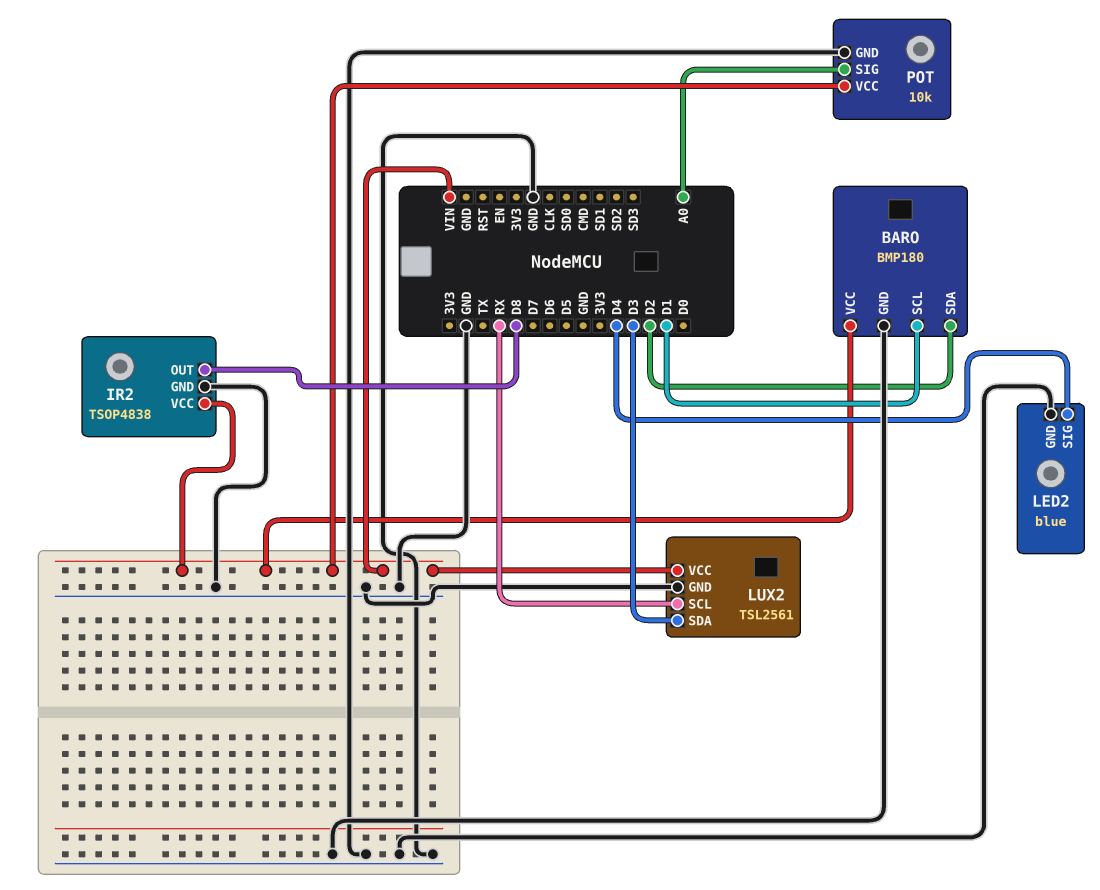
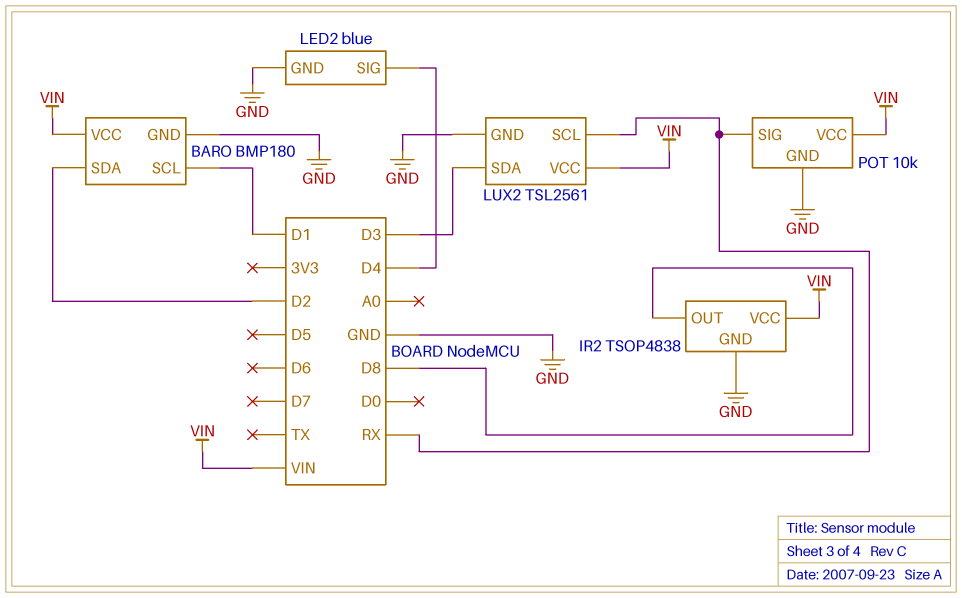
POT pin SIG: A0 -> RX

